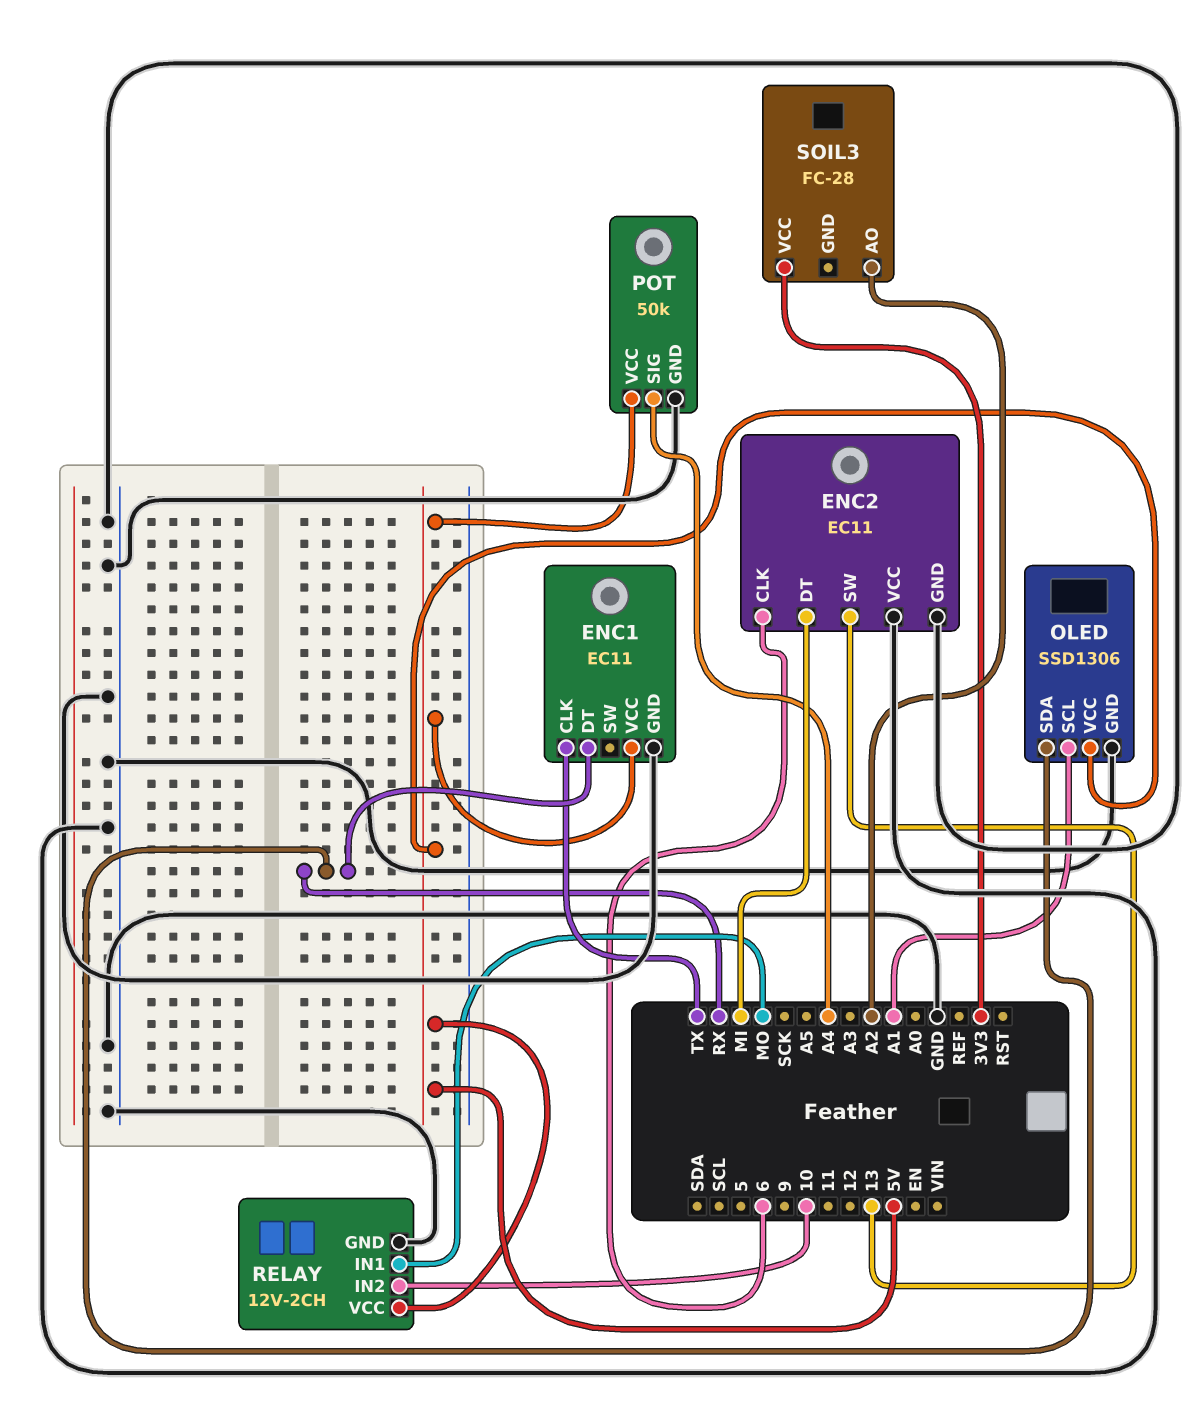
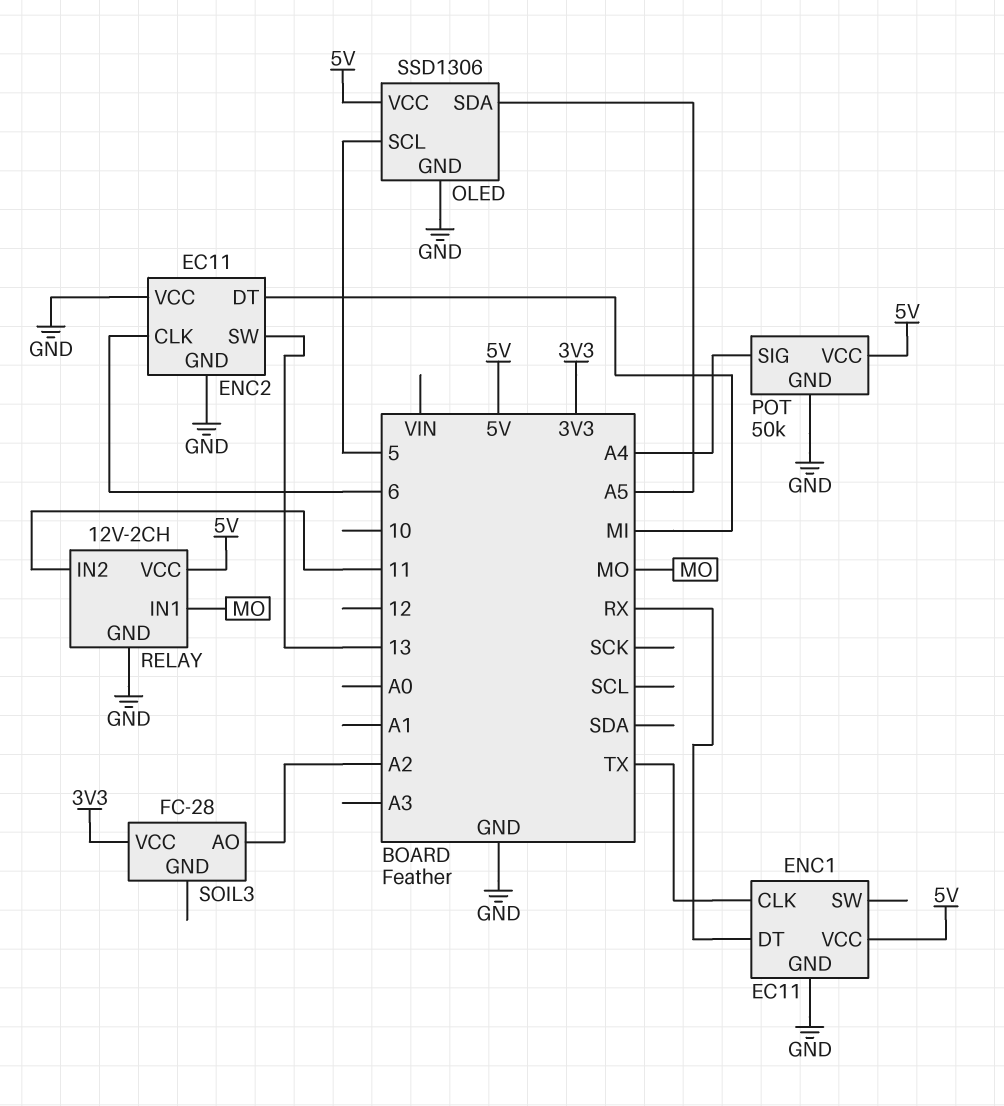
OLED pin SCL: A1 -> 5
OLED pin SDA: RX -> A5
RELAY pin IN2: 10 -> 11

